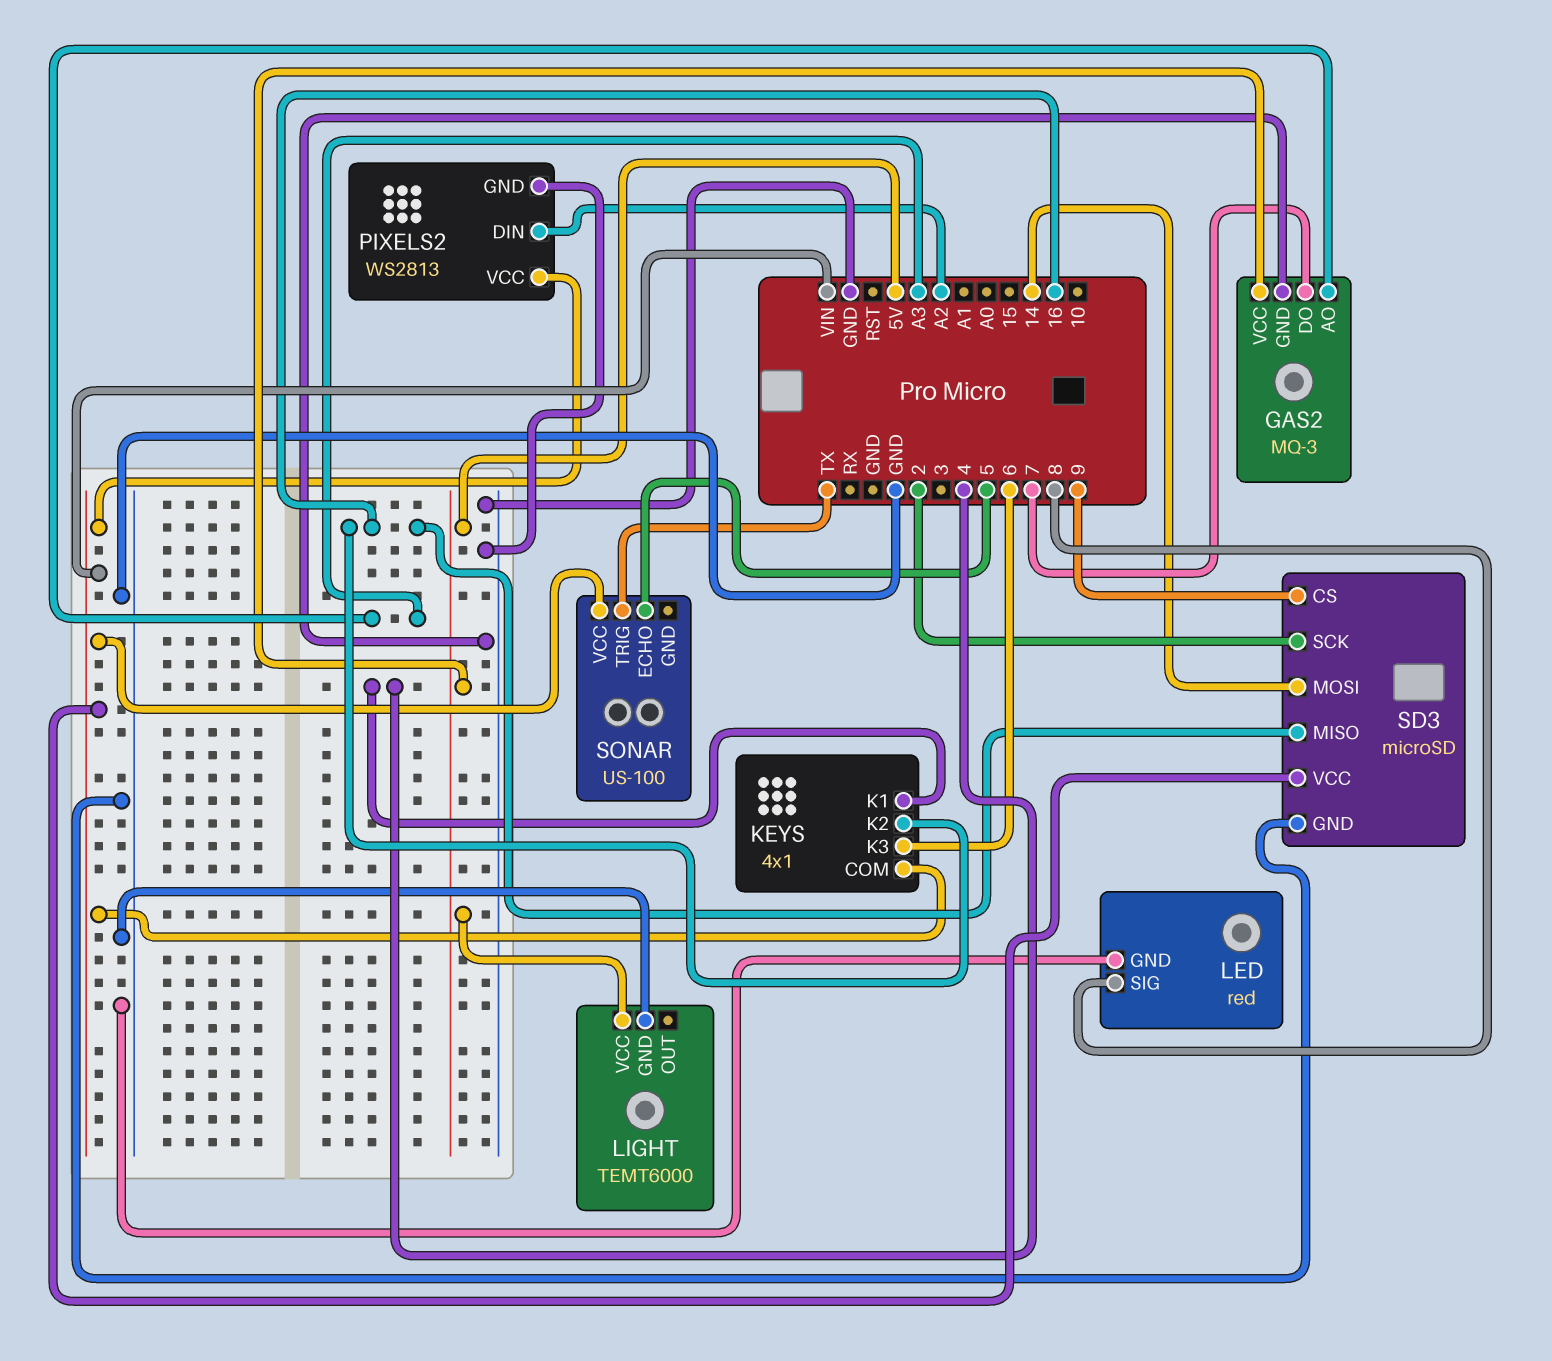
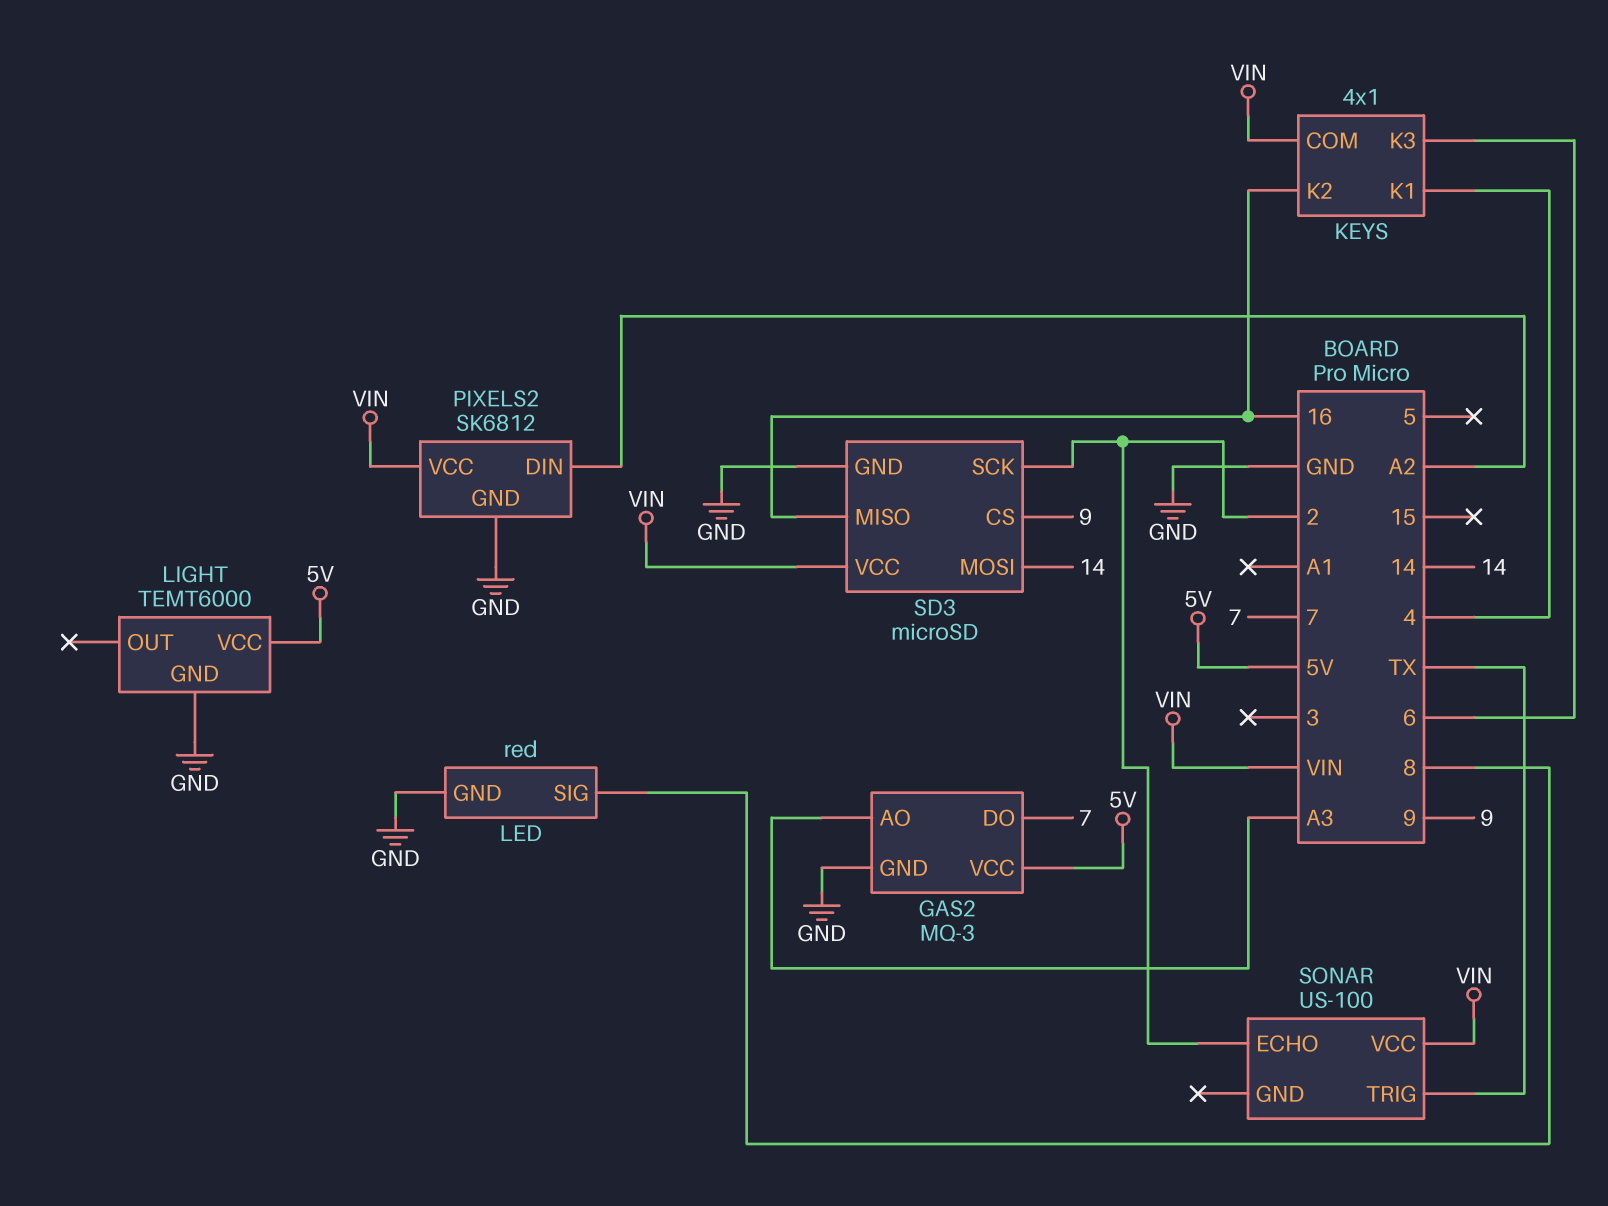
PIXELS2: WS2813 -> SK6812
SONAR pin ECHO: 5 -> 2

